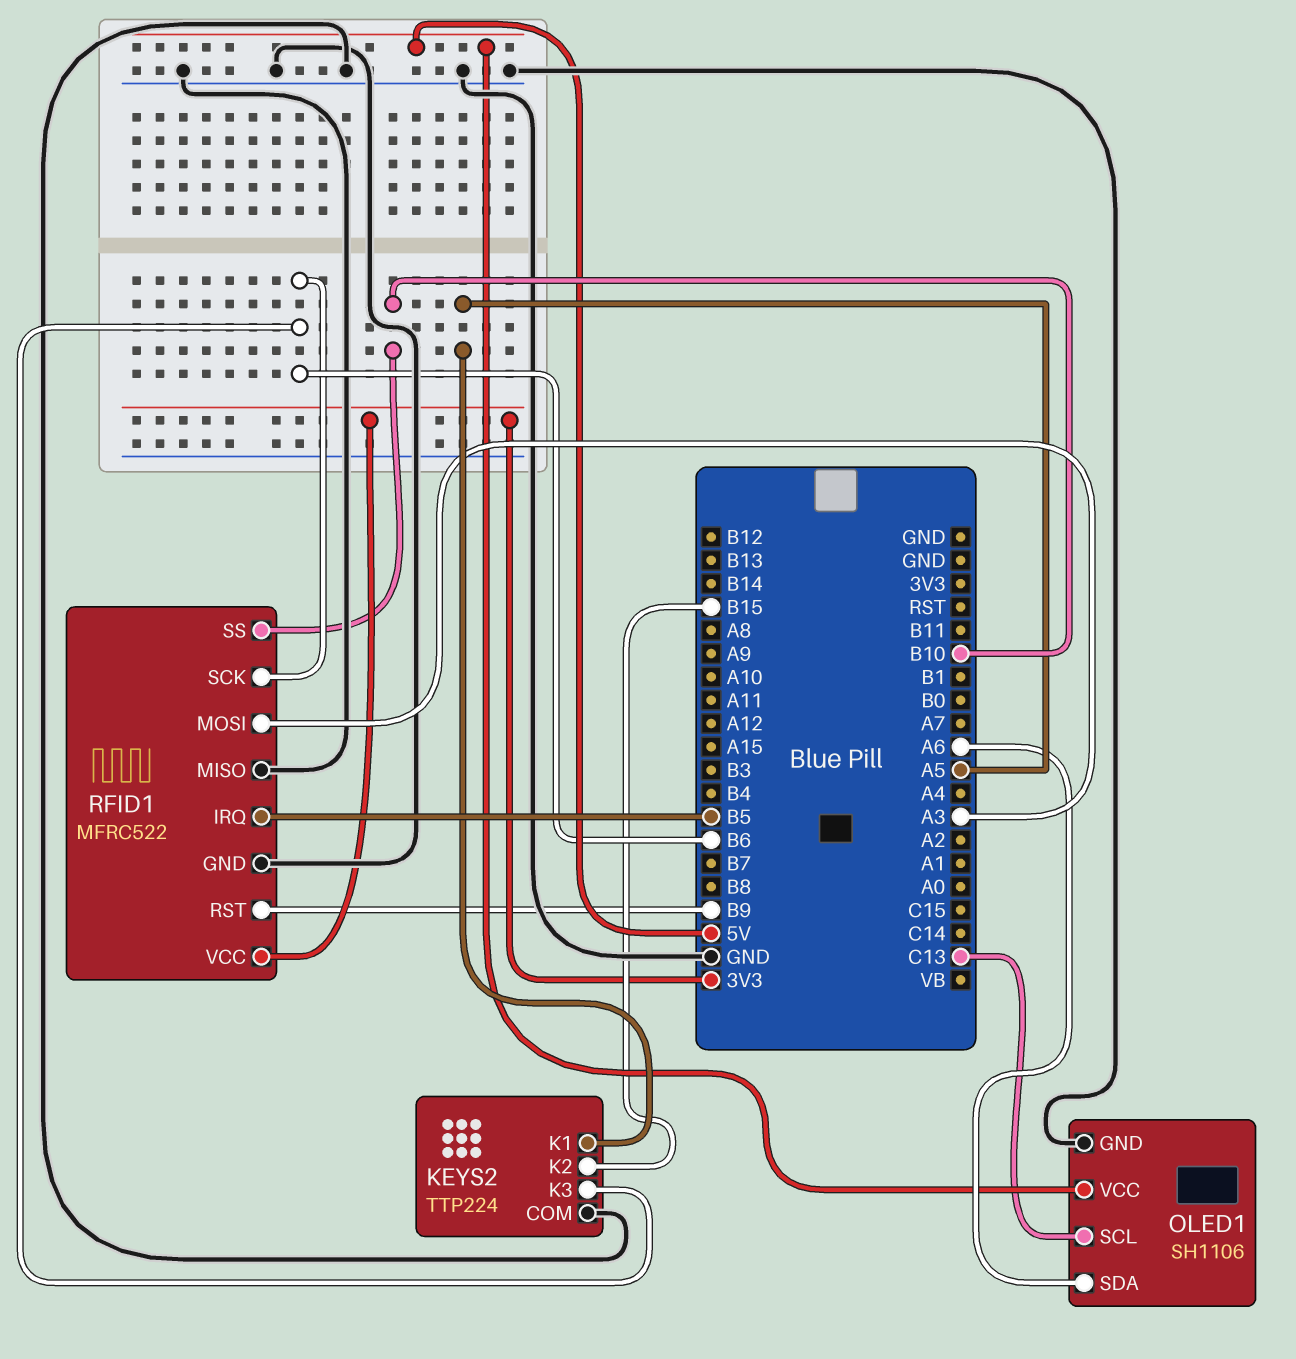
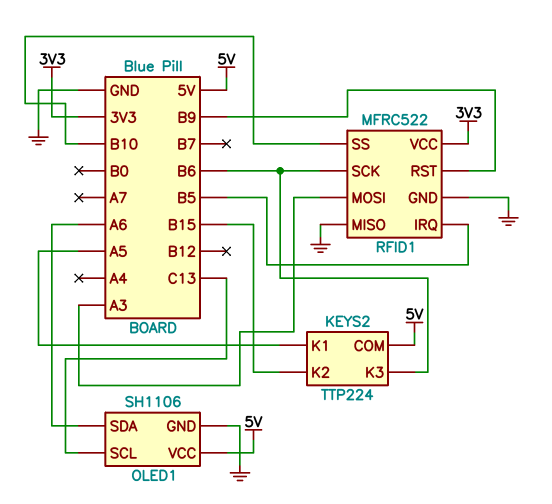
KEYS2 pin COM: GND -> 5V

